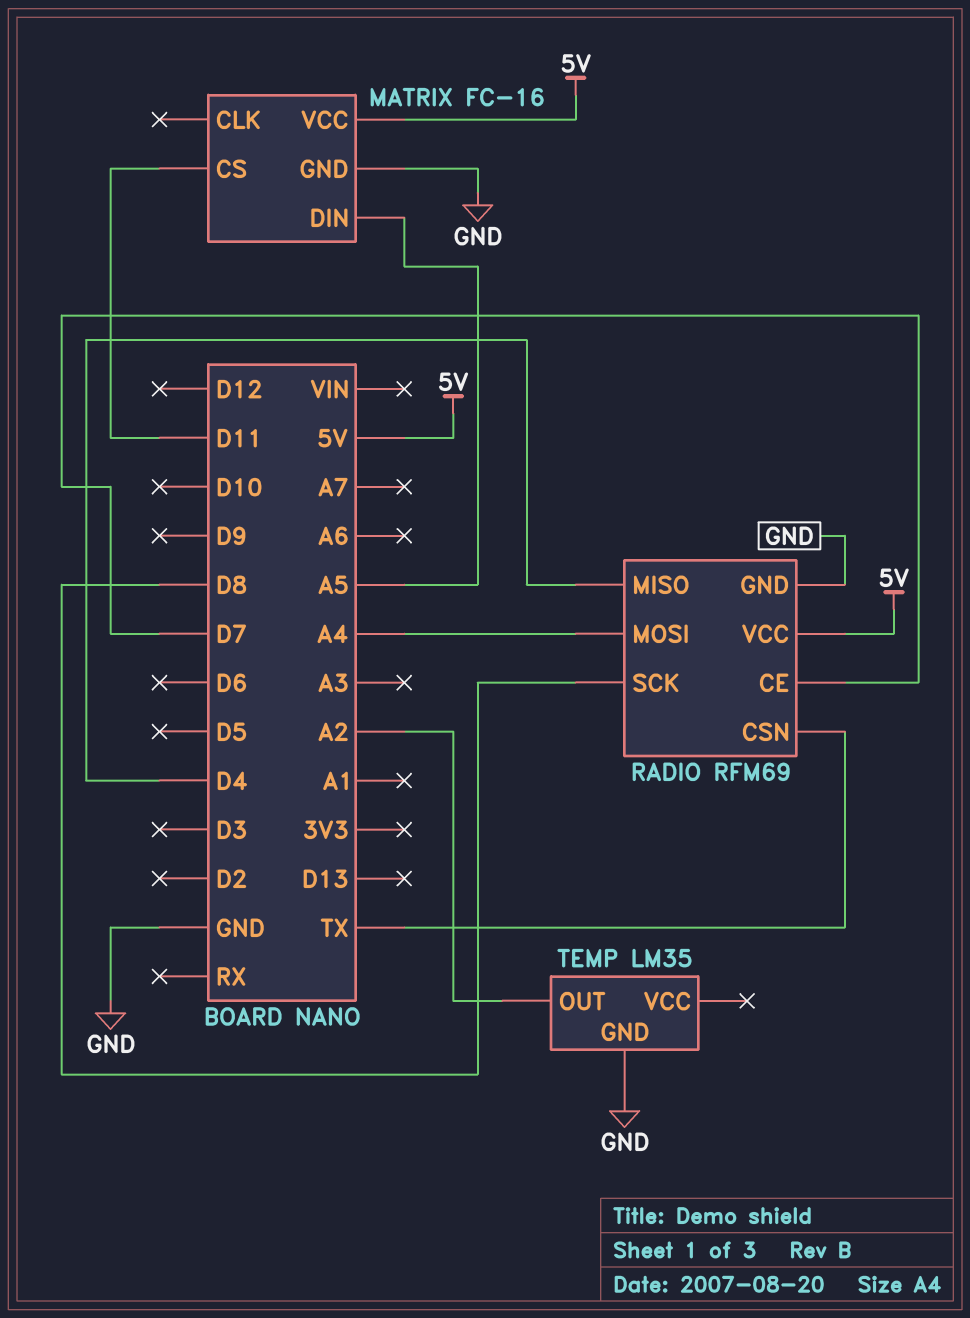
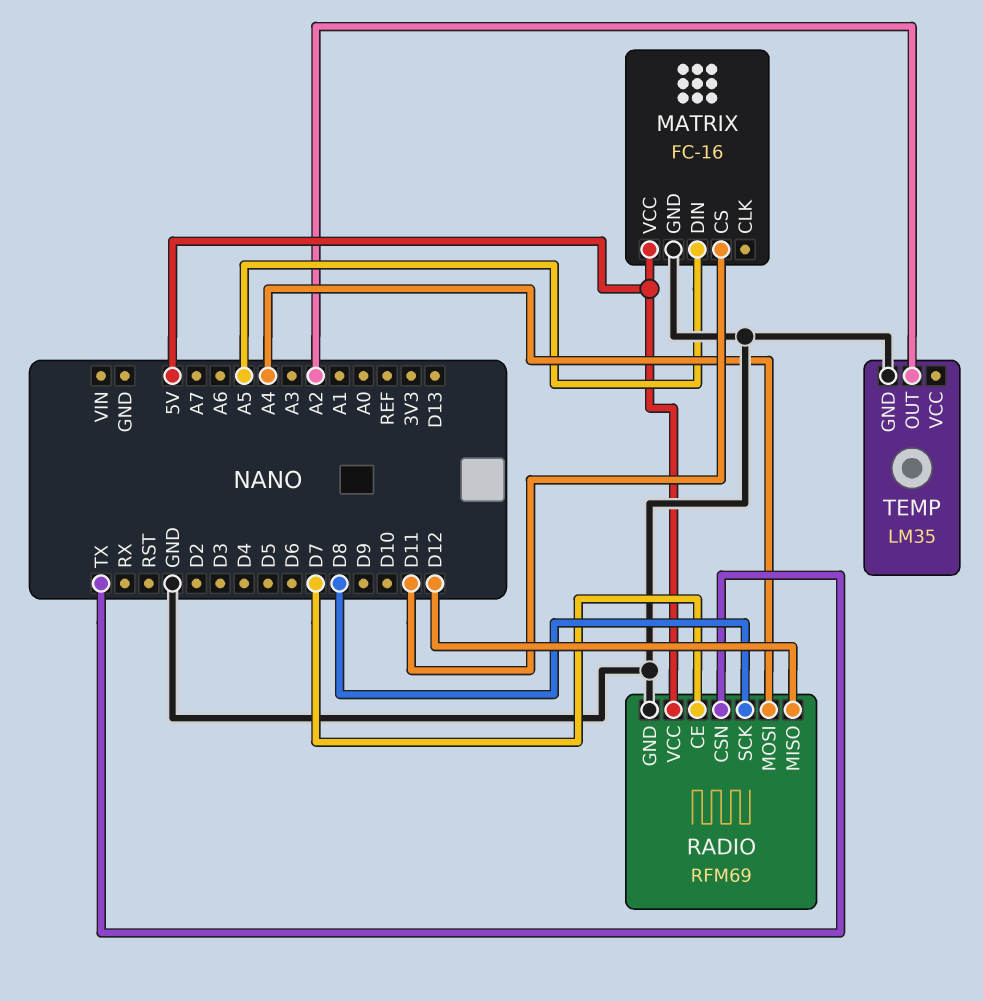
RADIO pin MISO: D4 -> D12

